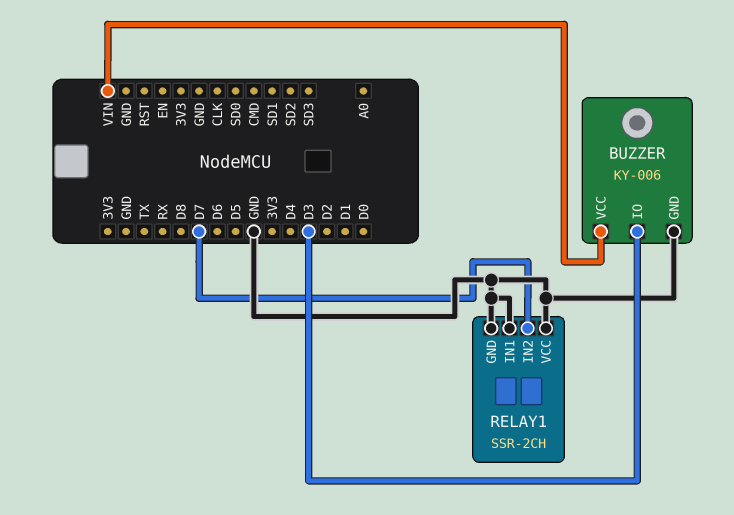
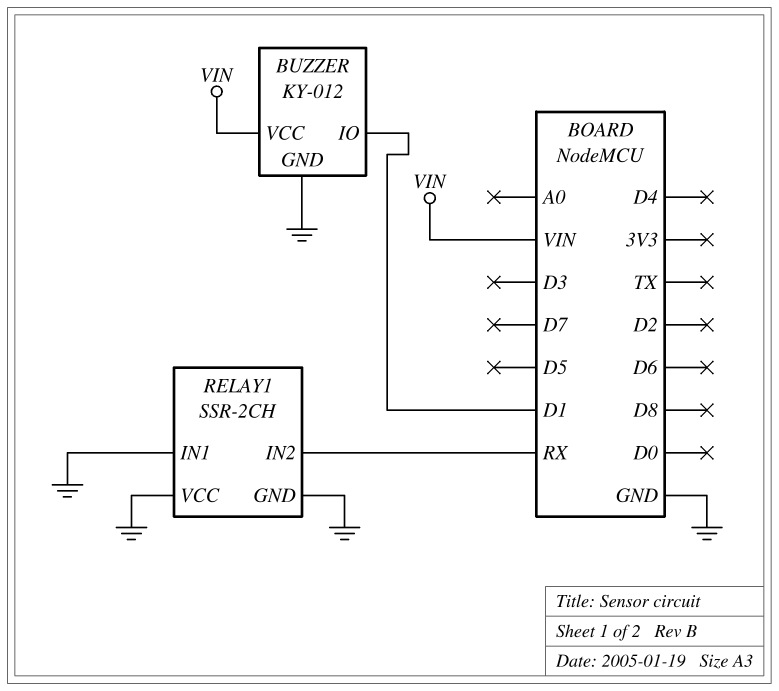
BUZZER: KY-006 -> KY-012
BUZZER pin IO: D3 -> D1
RELAY1 pin IN2: D7 -> RX

